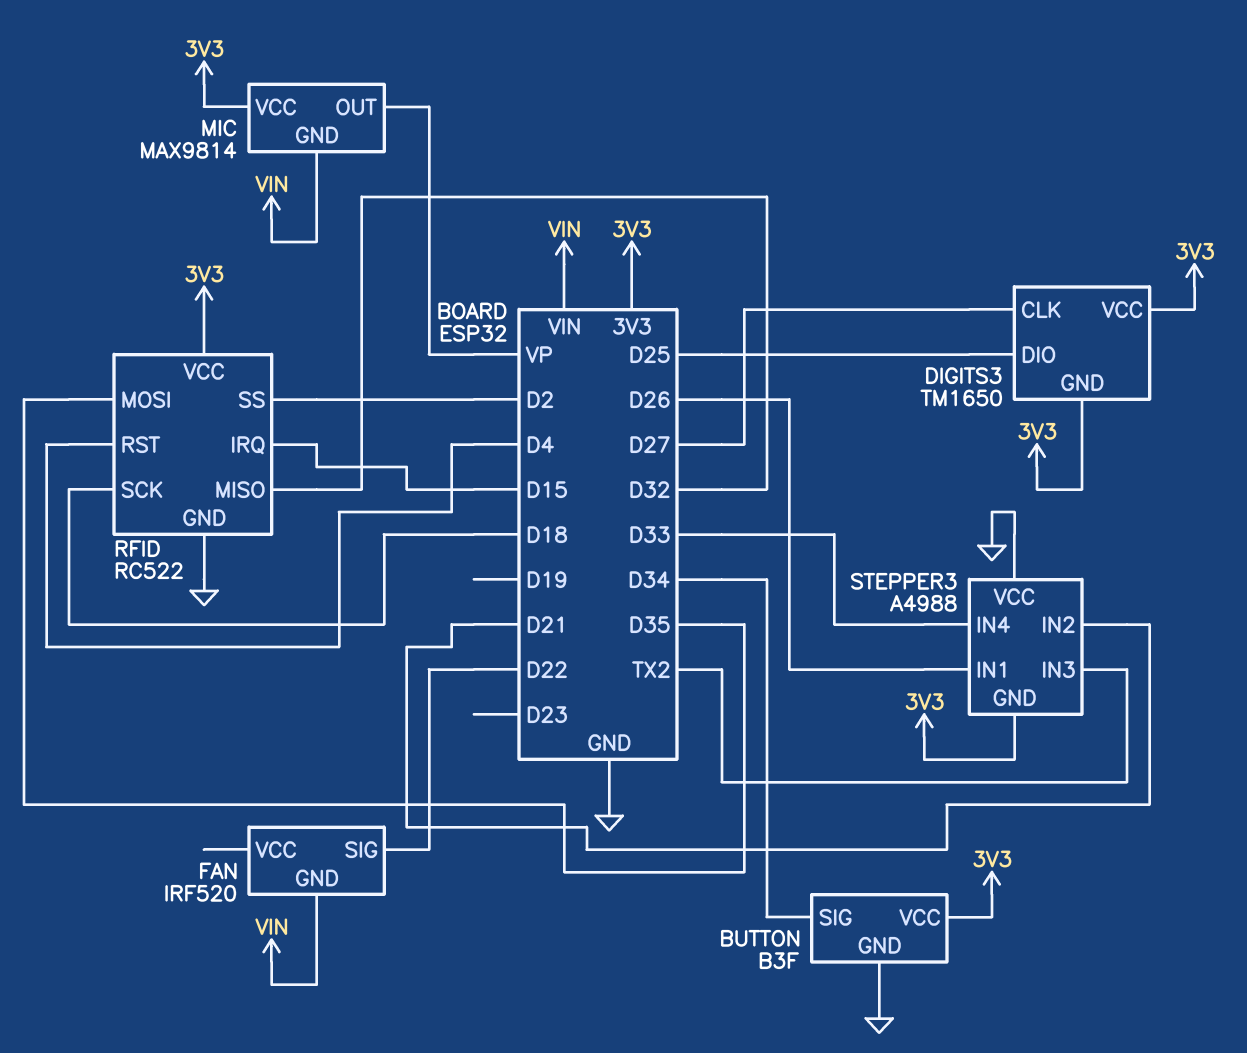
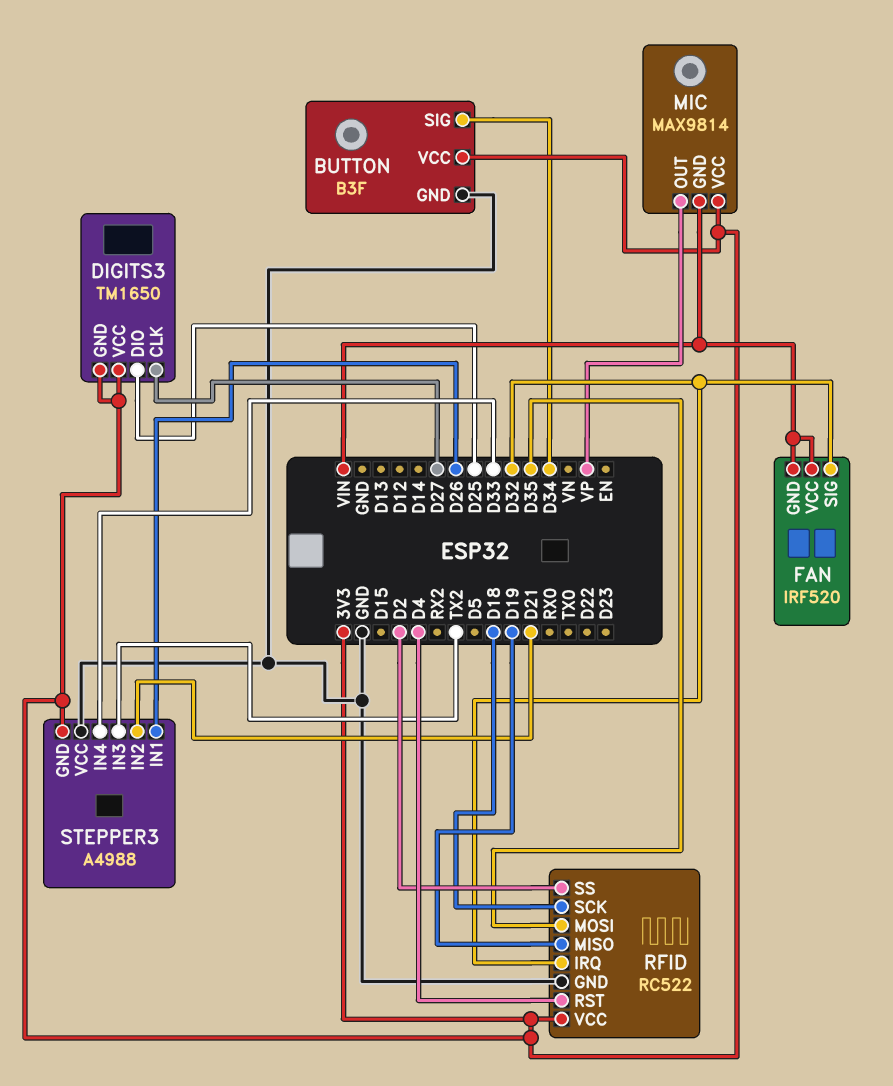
FAN pin SIG: D22 -> D32
FAN pin VCC: none -> VIN
RFID pin IRQ: D15 -> D32
RFID pin MISO: D32 -> D19

